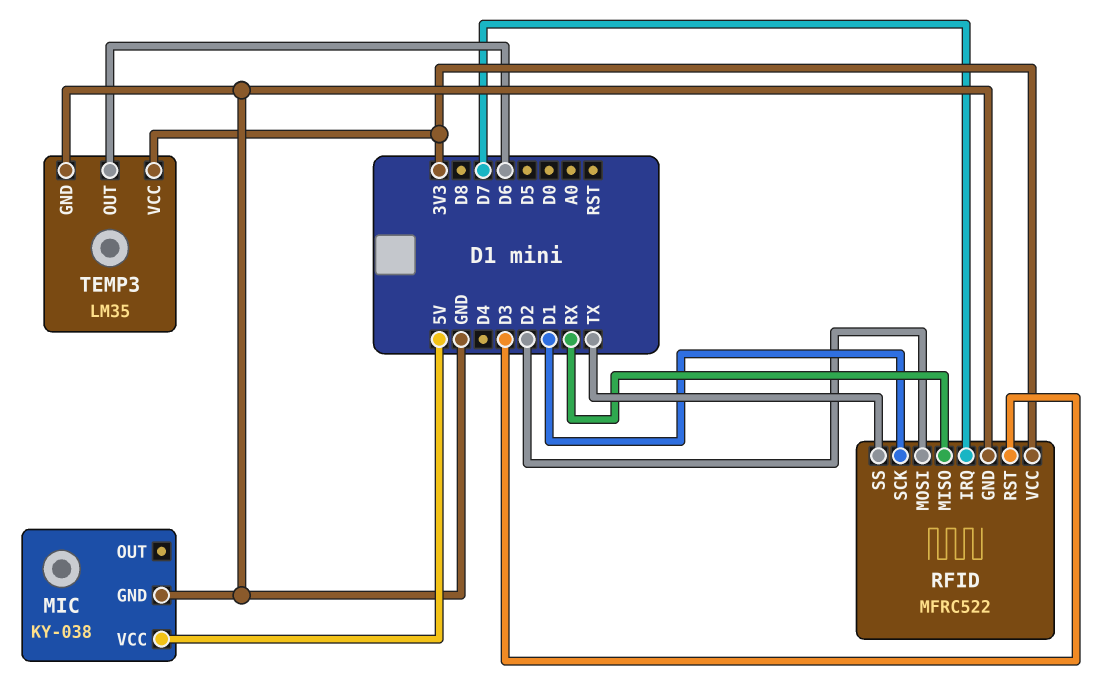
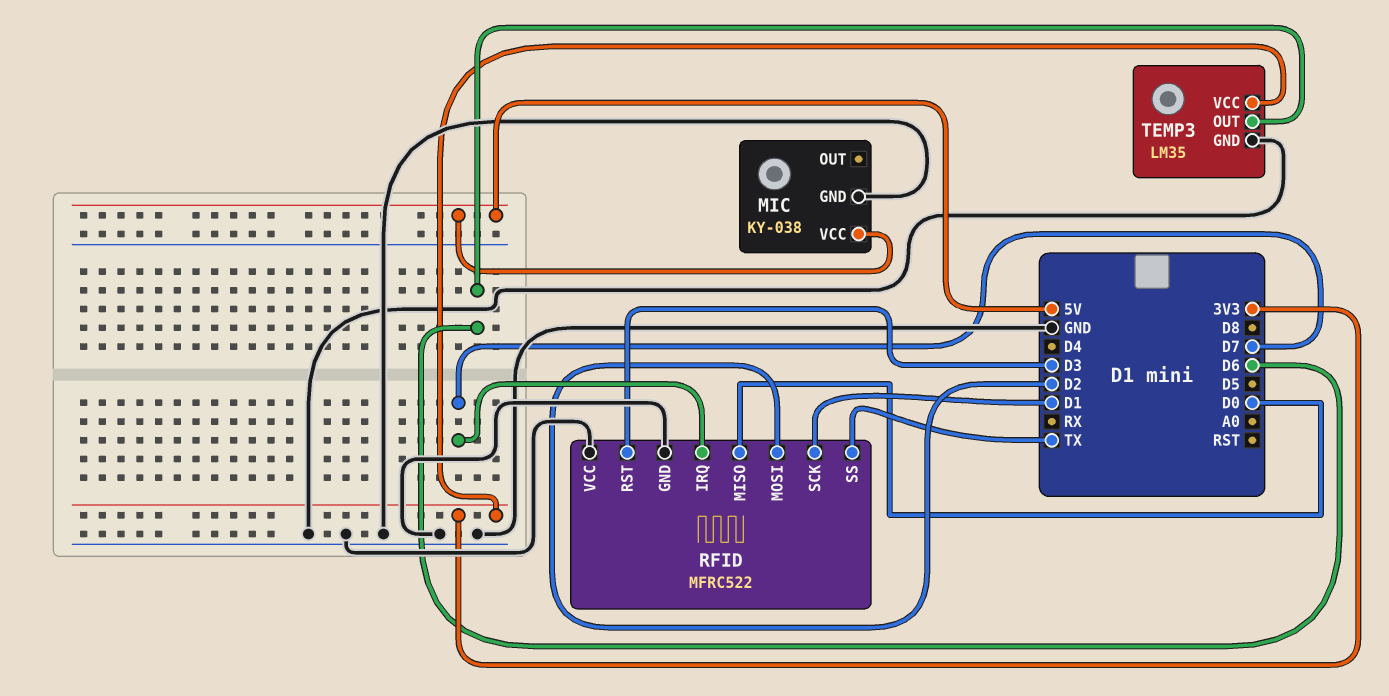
RFID pin MISO: RX -> D0
RFID pin VCC: 3V3 -> GND

